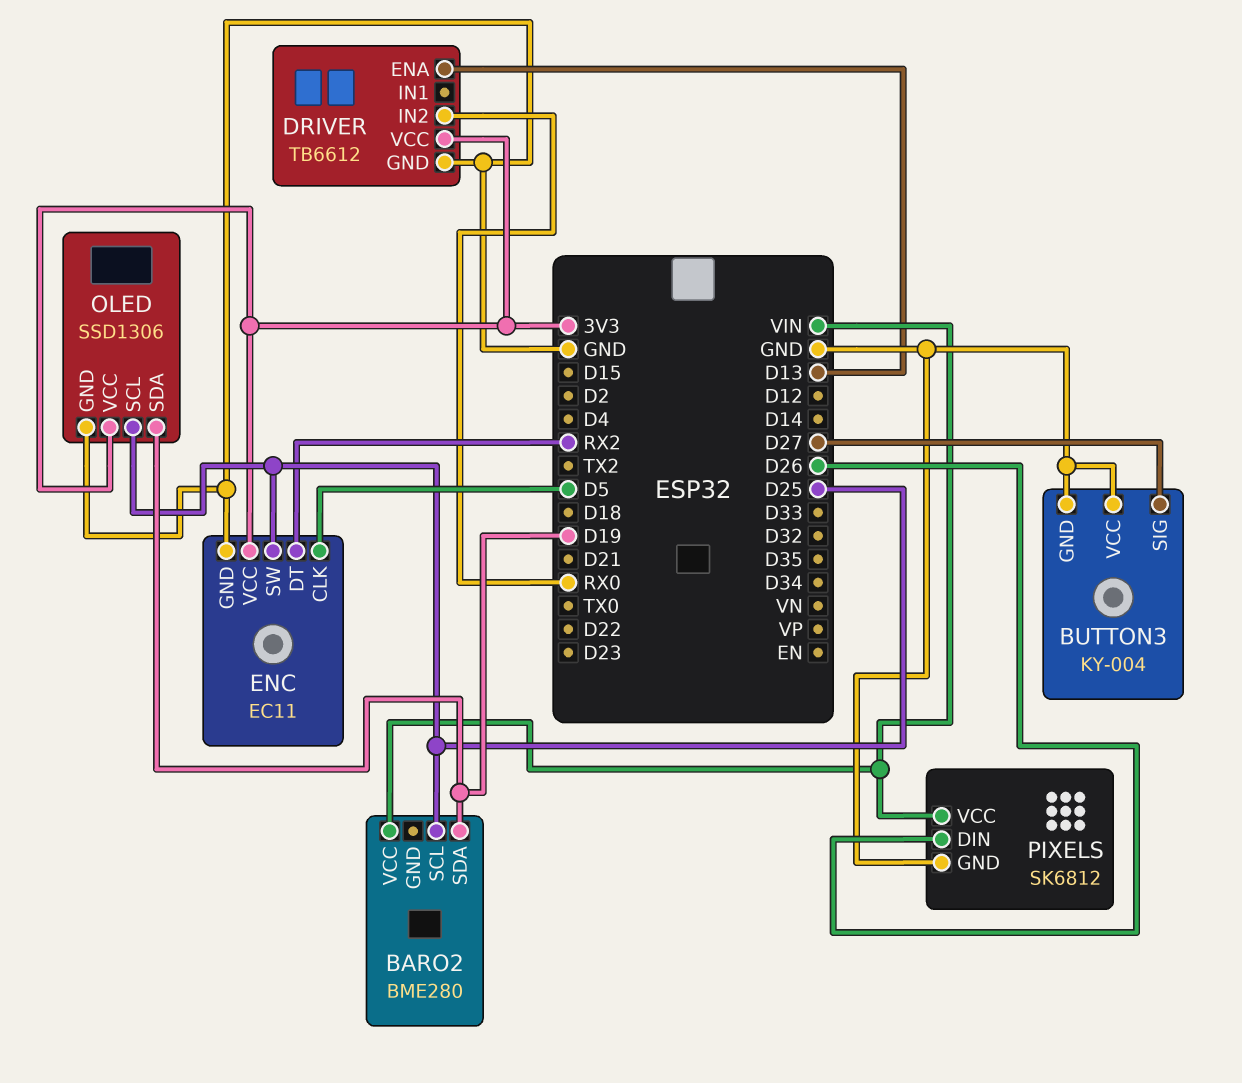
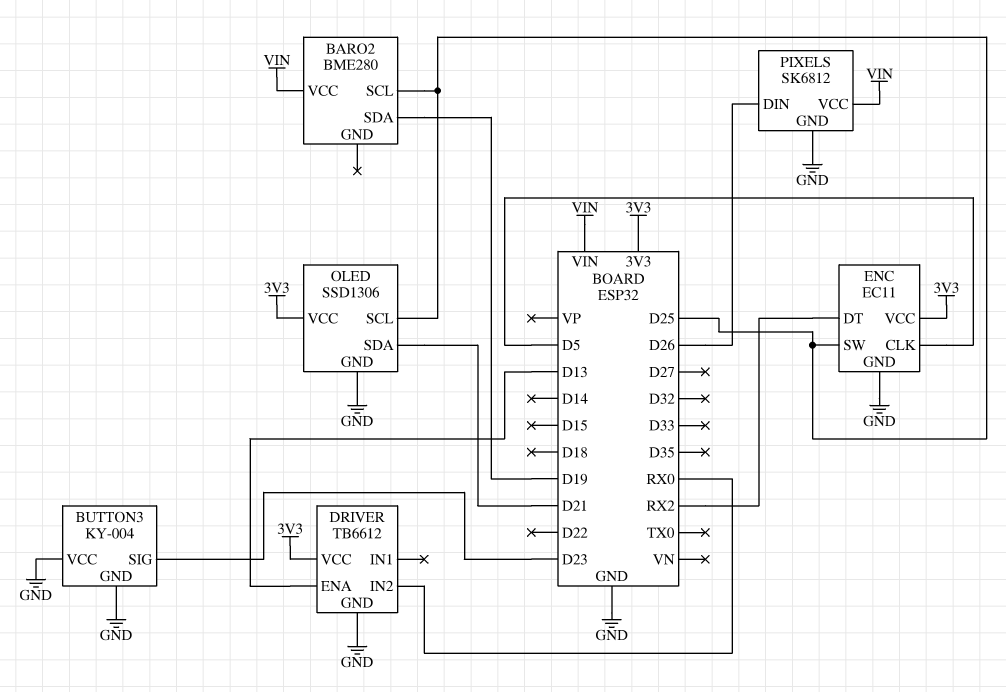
BUTTON3 pin SIG: D27 -> D23
OLED pin SDA: D19 -> D21

